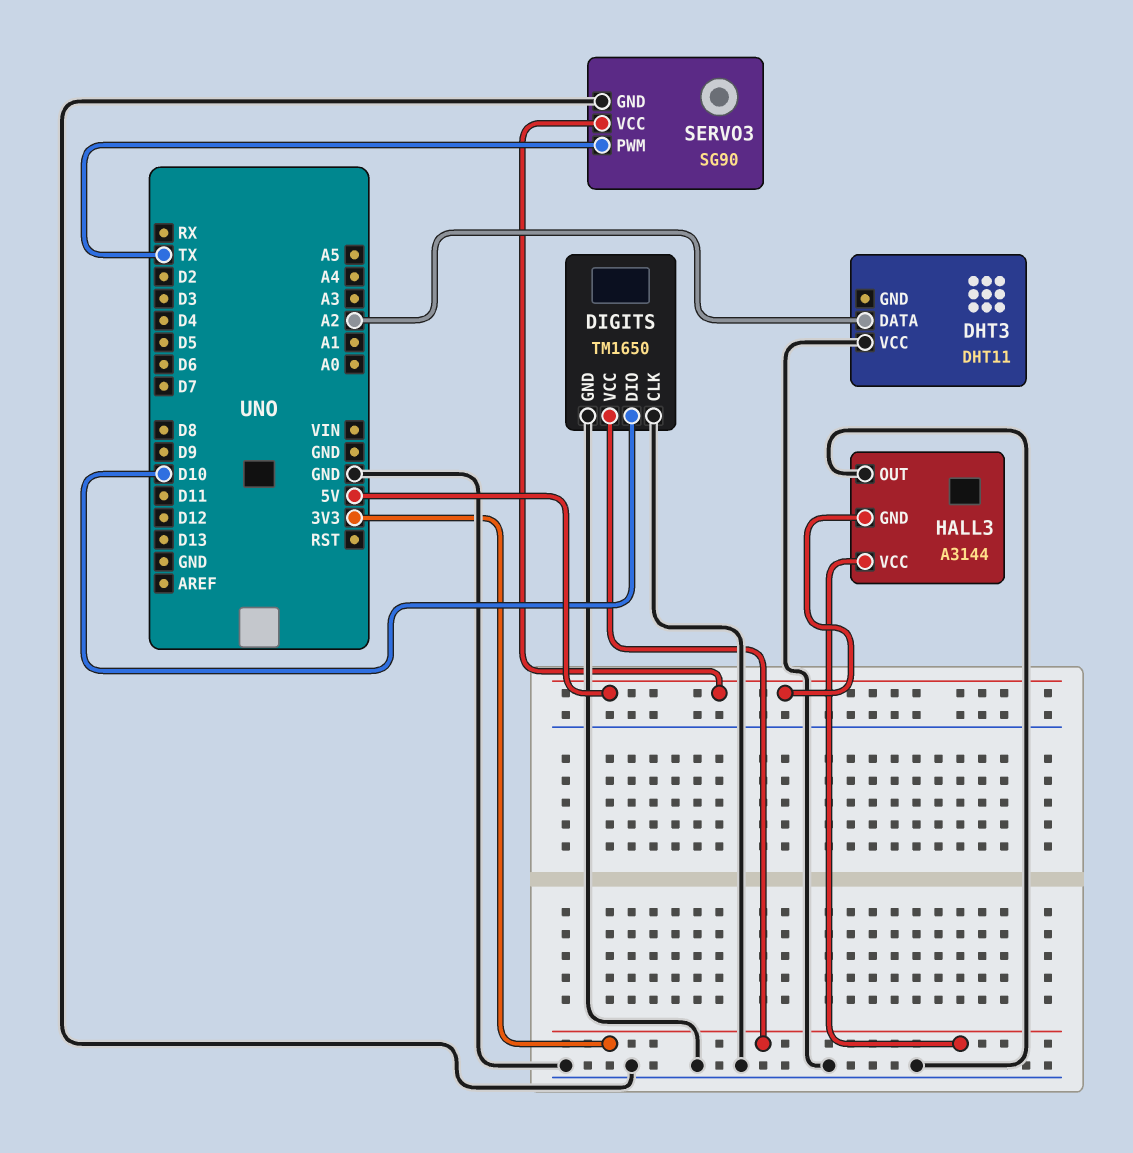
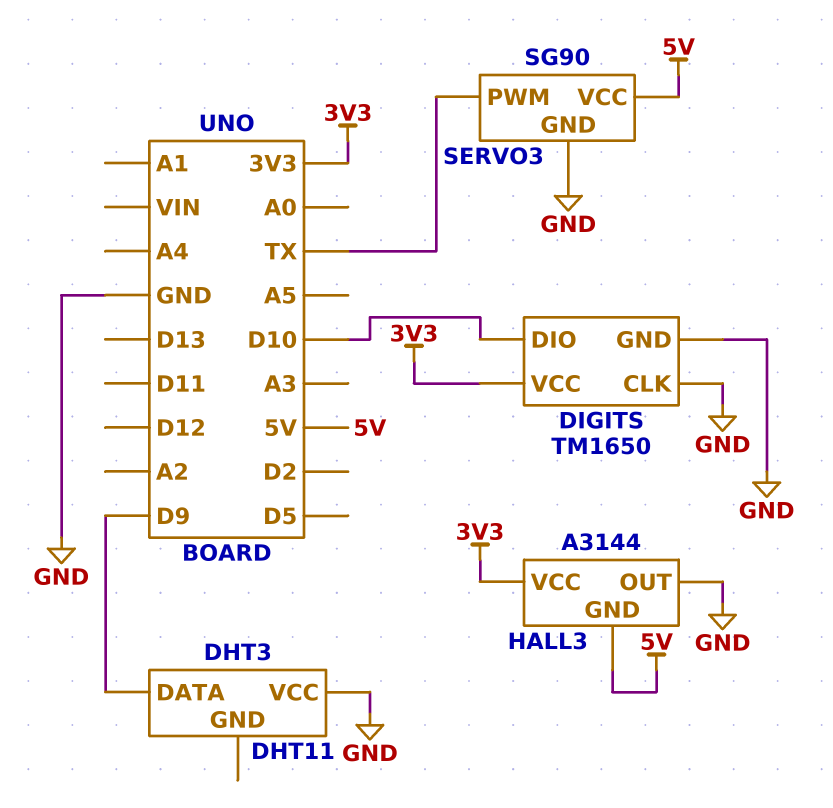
DHT3 pin DATA: A2 -> D9

